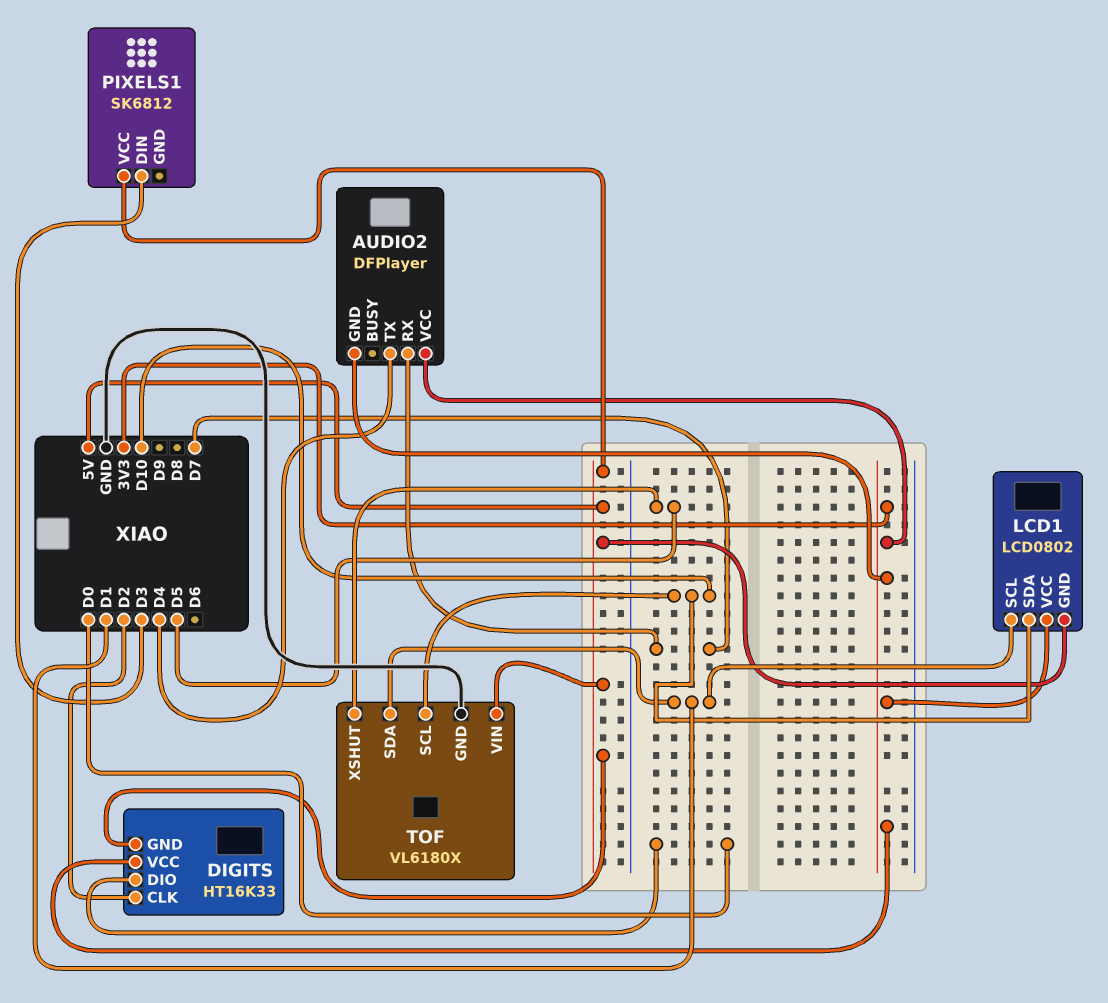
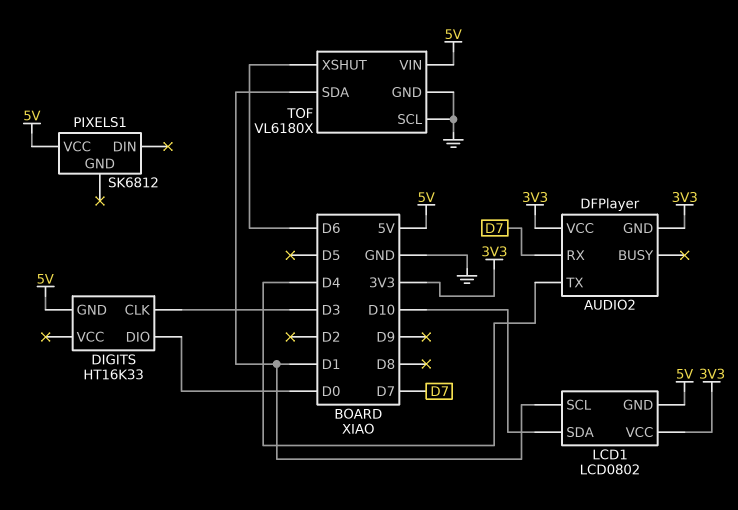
DIGITS pin CLK: D2 -> D3
DIGITS pin VCC: 3V3 -> none
PIXELS1 pin DIN: D3 -> none
TOF pin SCL: D10 -> GND
TOF pin XSHUT: D5 -> D6

